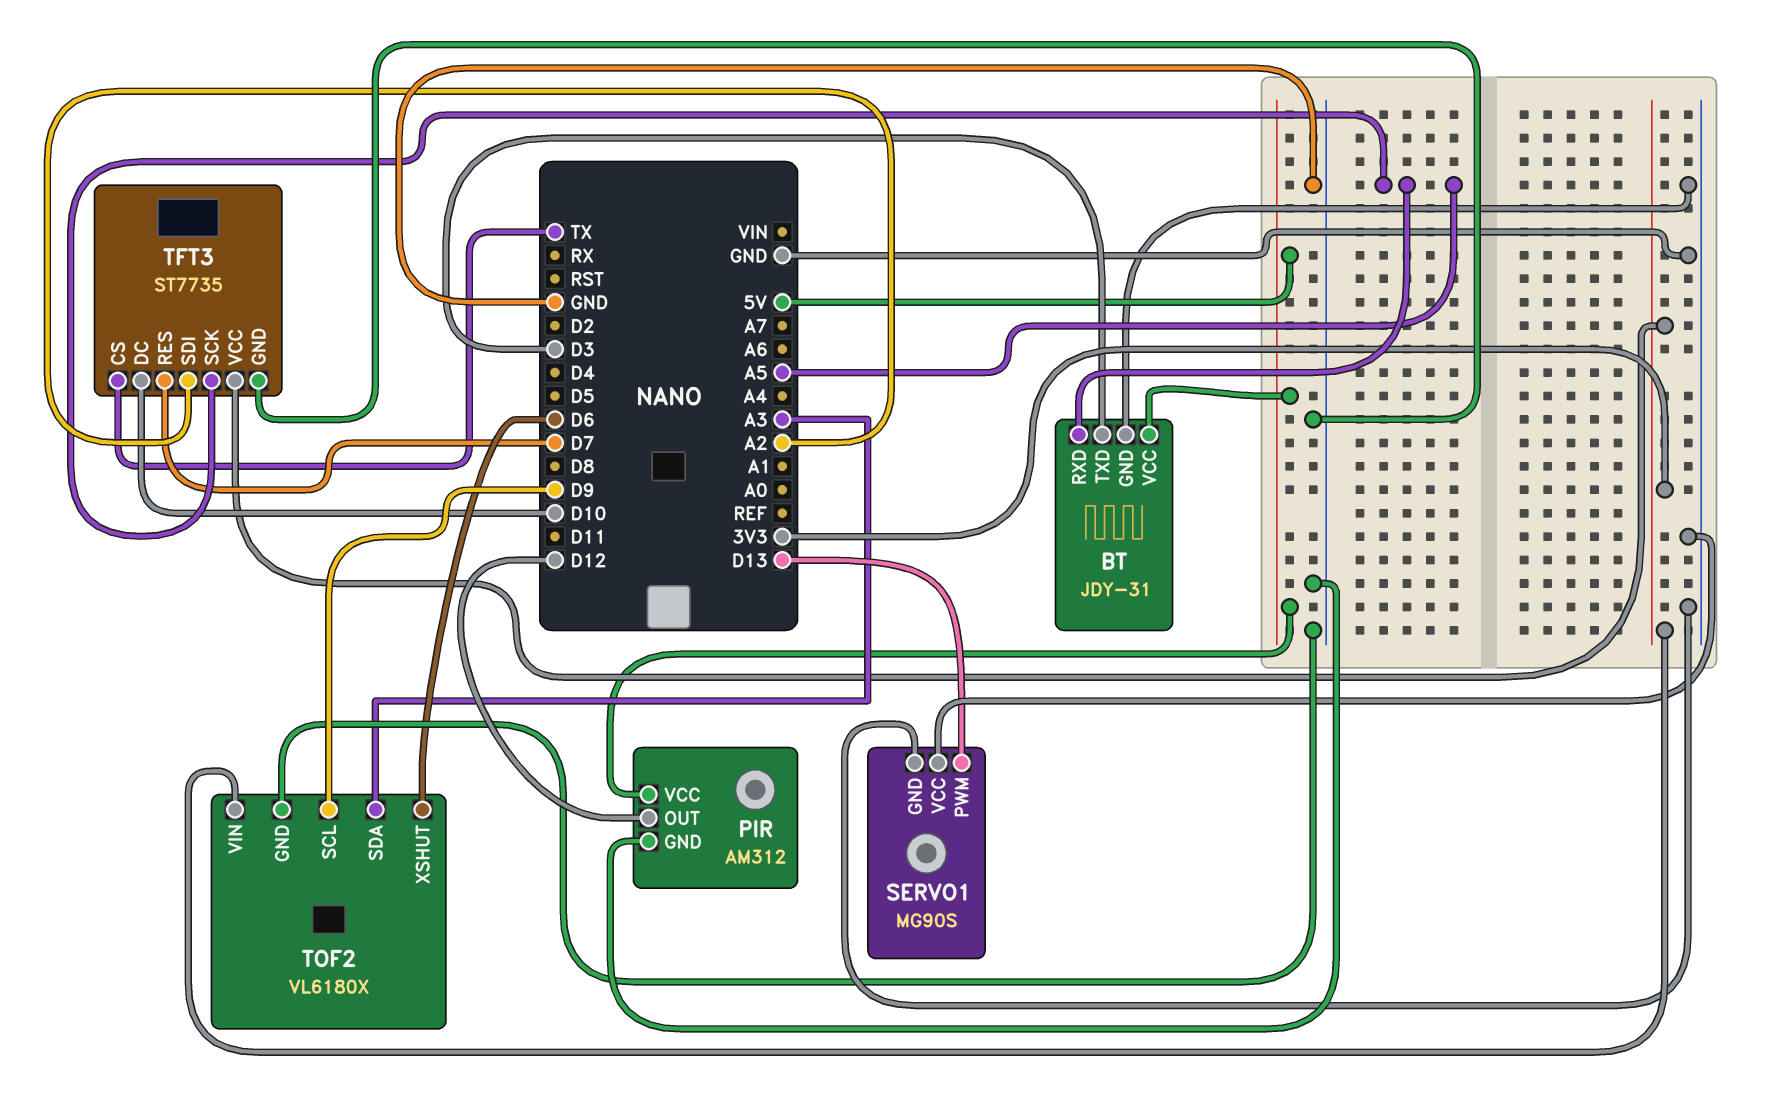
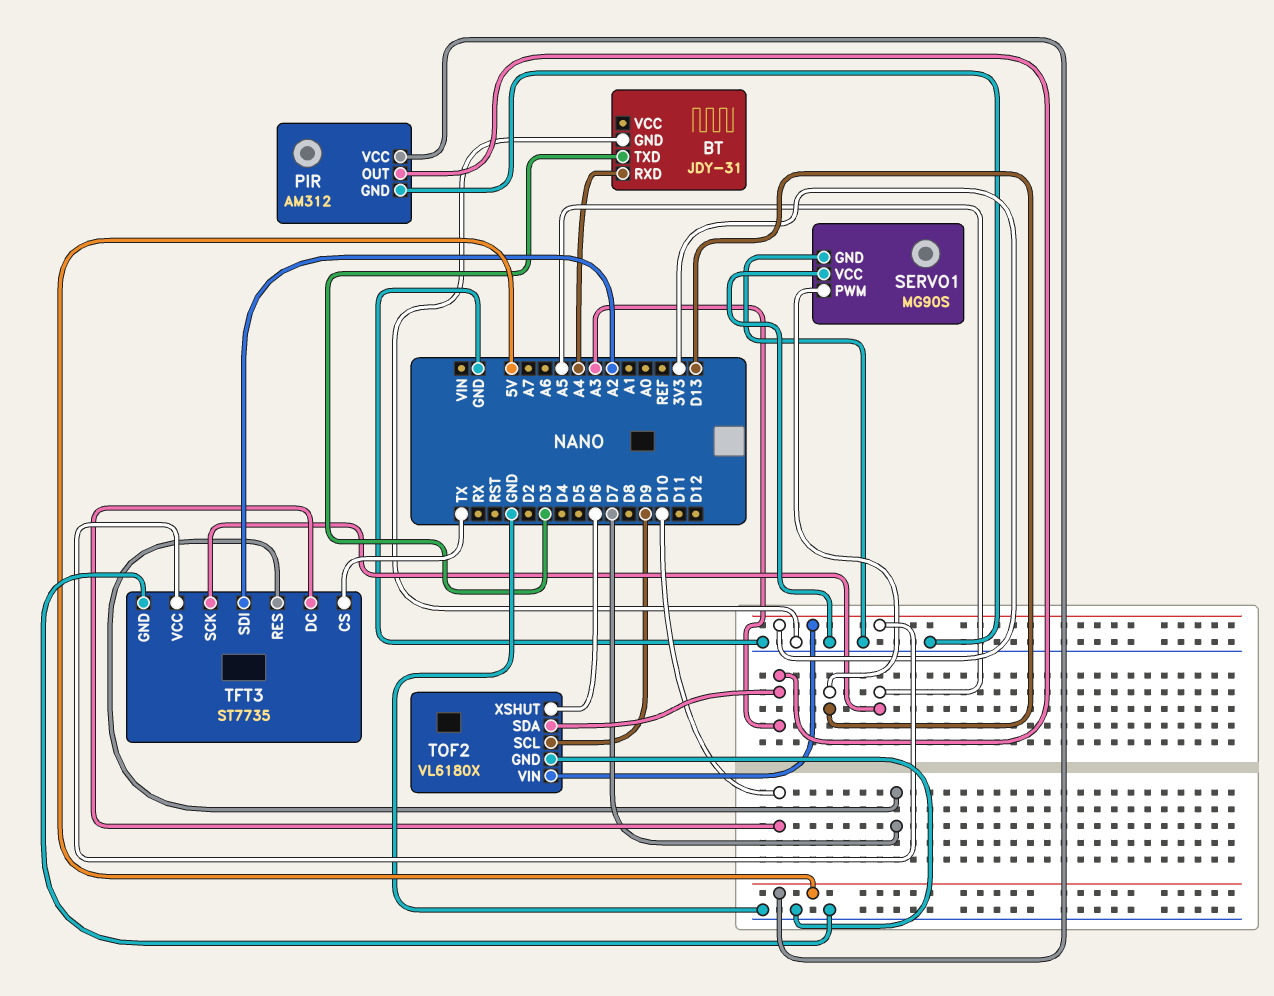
BT pin RXD: A5 -> A4
BT pin VCC: 5V -> none
PIR pin OUT: D12 -> A3

